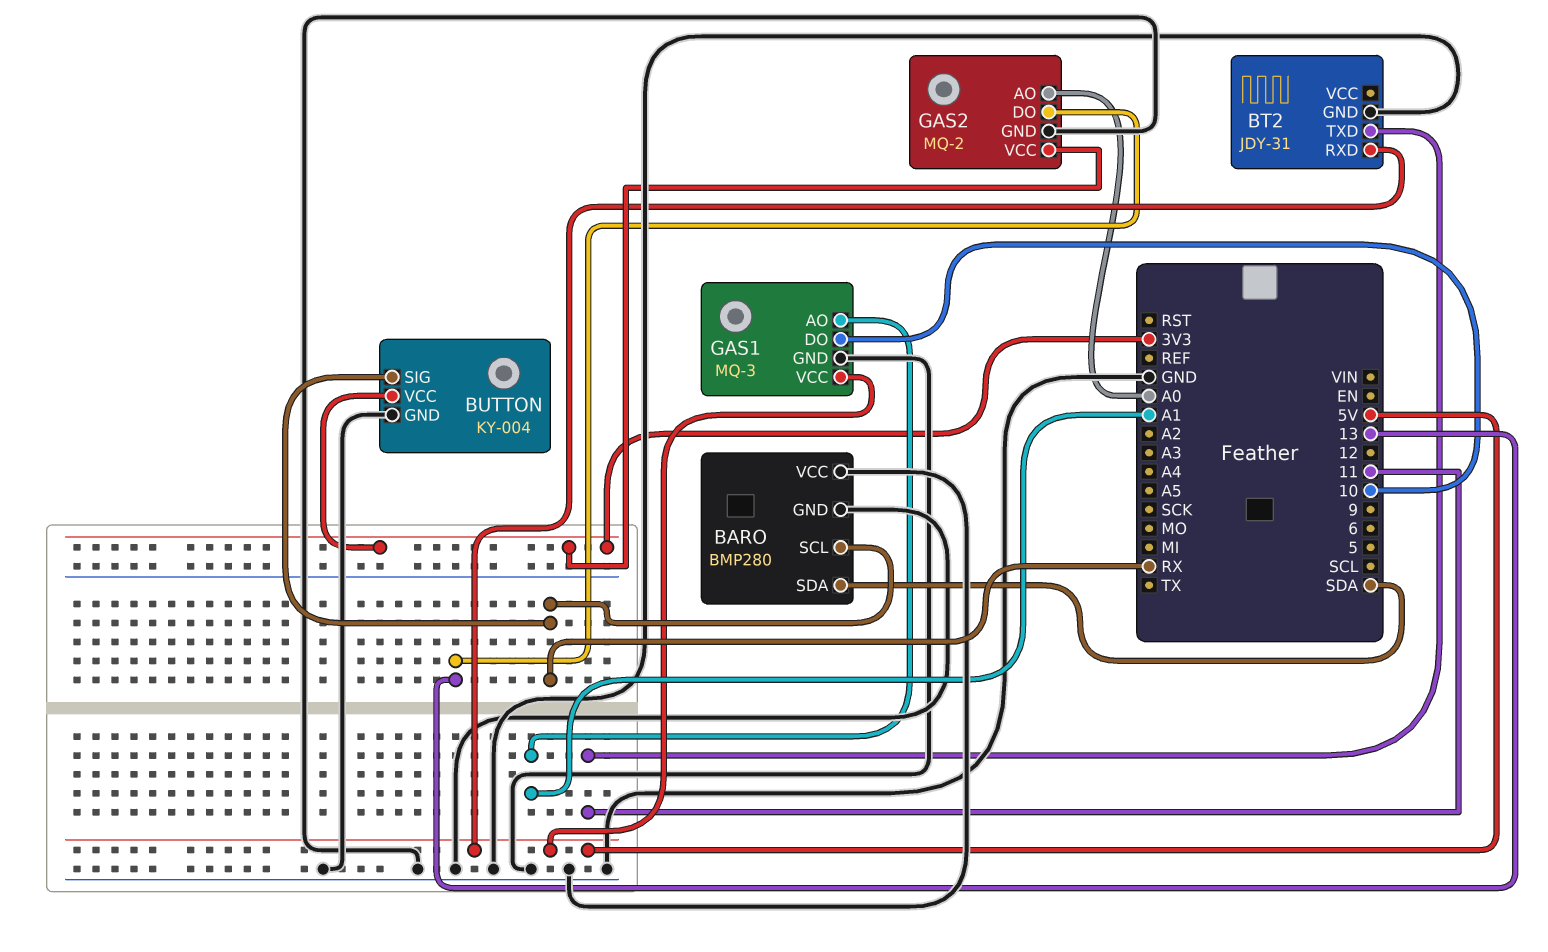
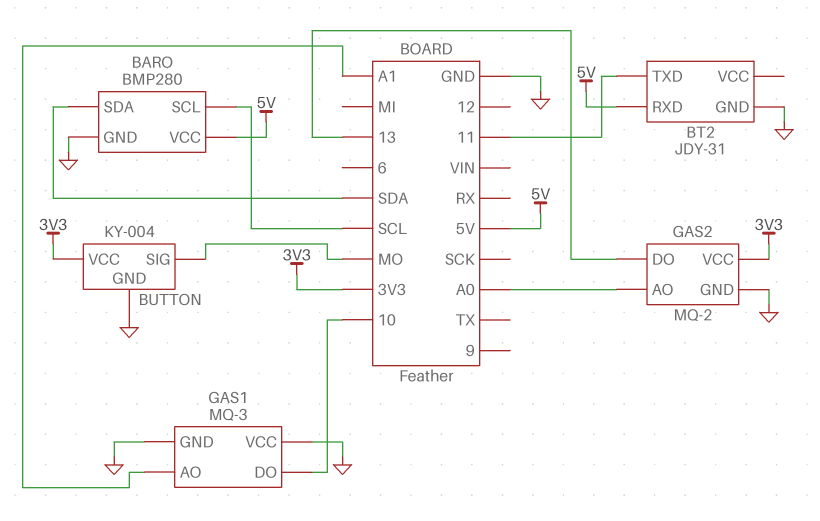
BARO pin SCL: RX -> SCL
BARO pin VCC: GND -> 5V
BUTTON pin SIG: RX -> MO
GAS1 pin VCC: 5V -> GND

